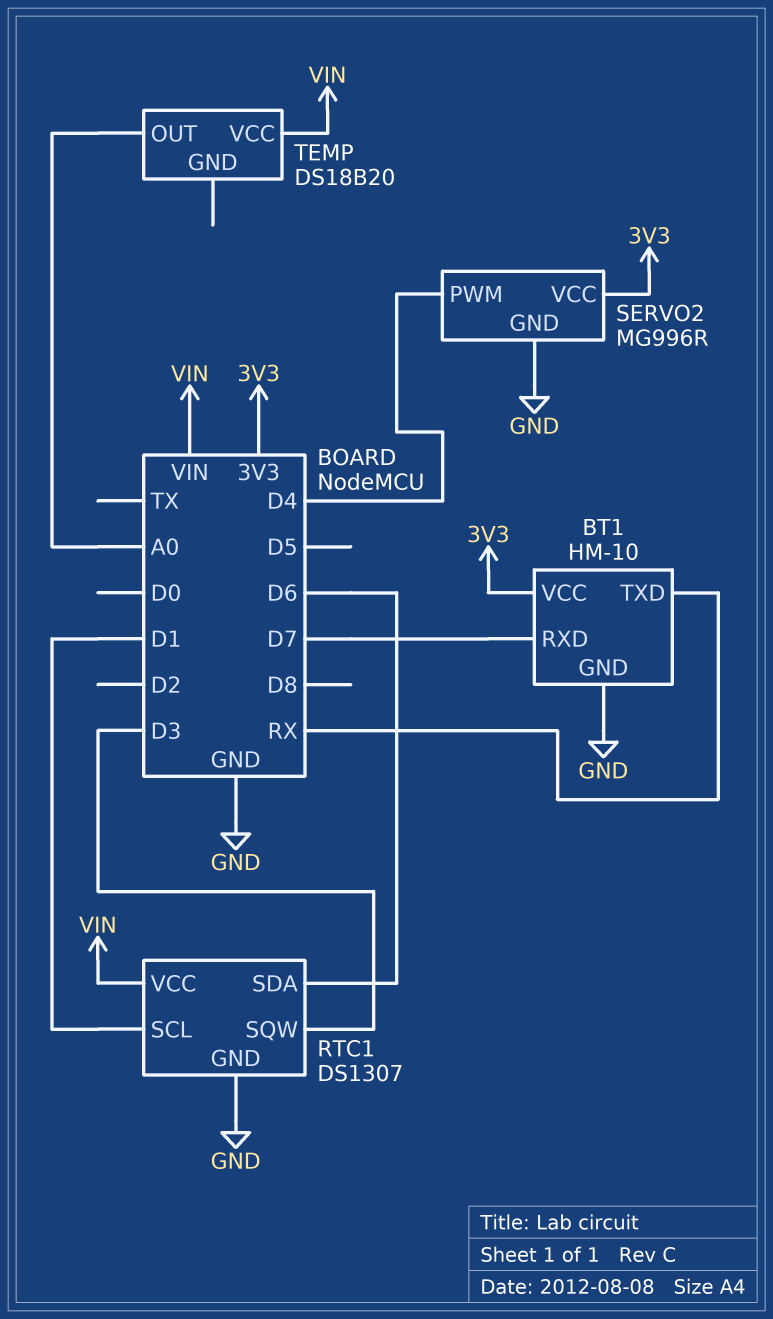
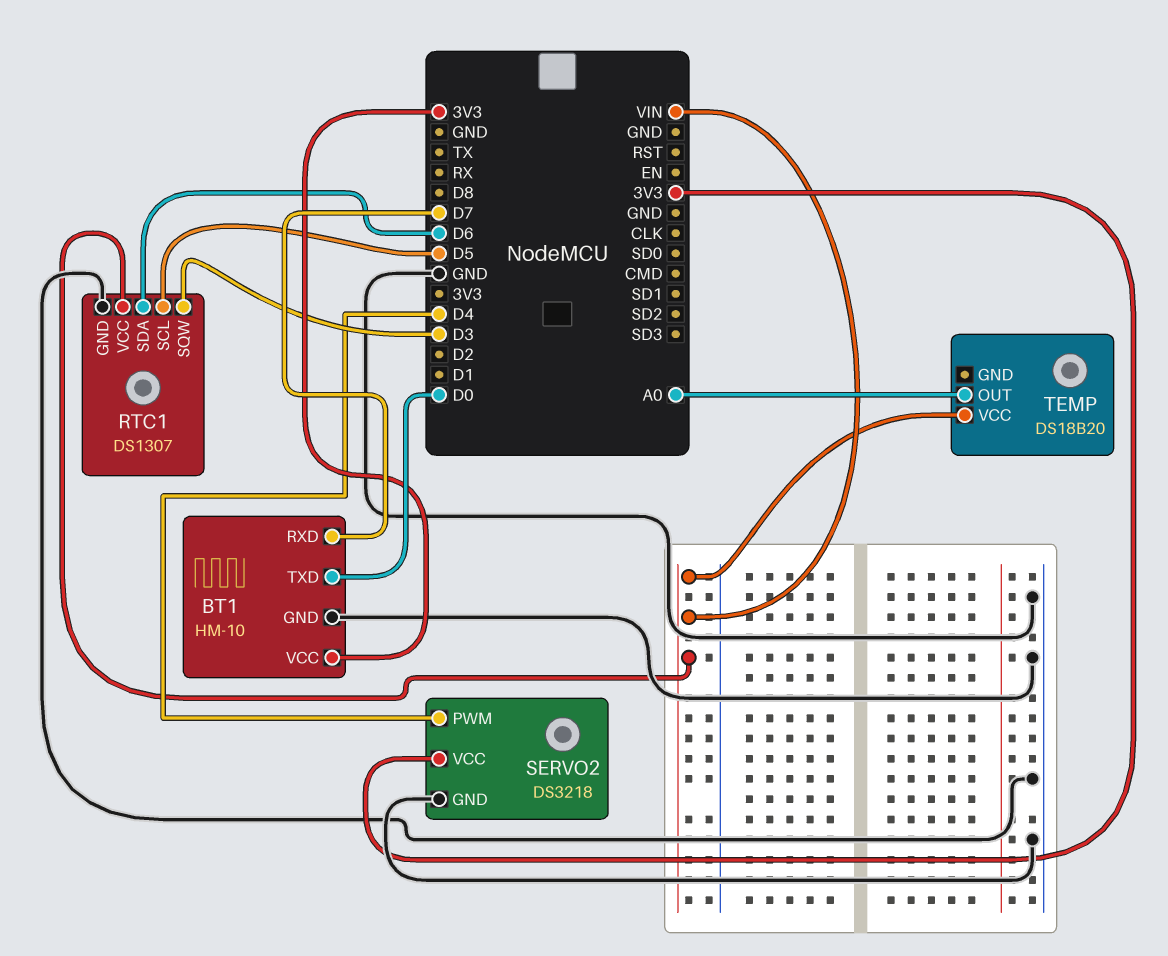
BT1 pin TXD: RX -> D0
RTC1 pin SCL: D1 -> D5
SERVO2: MG996R -> DS3218

